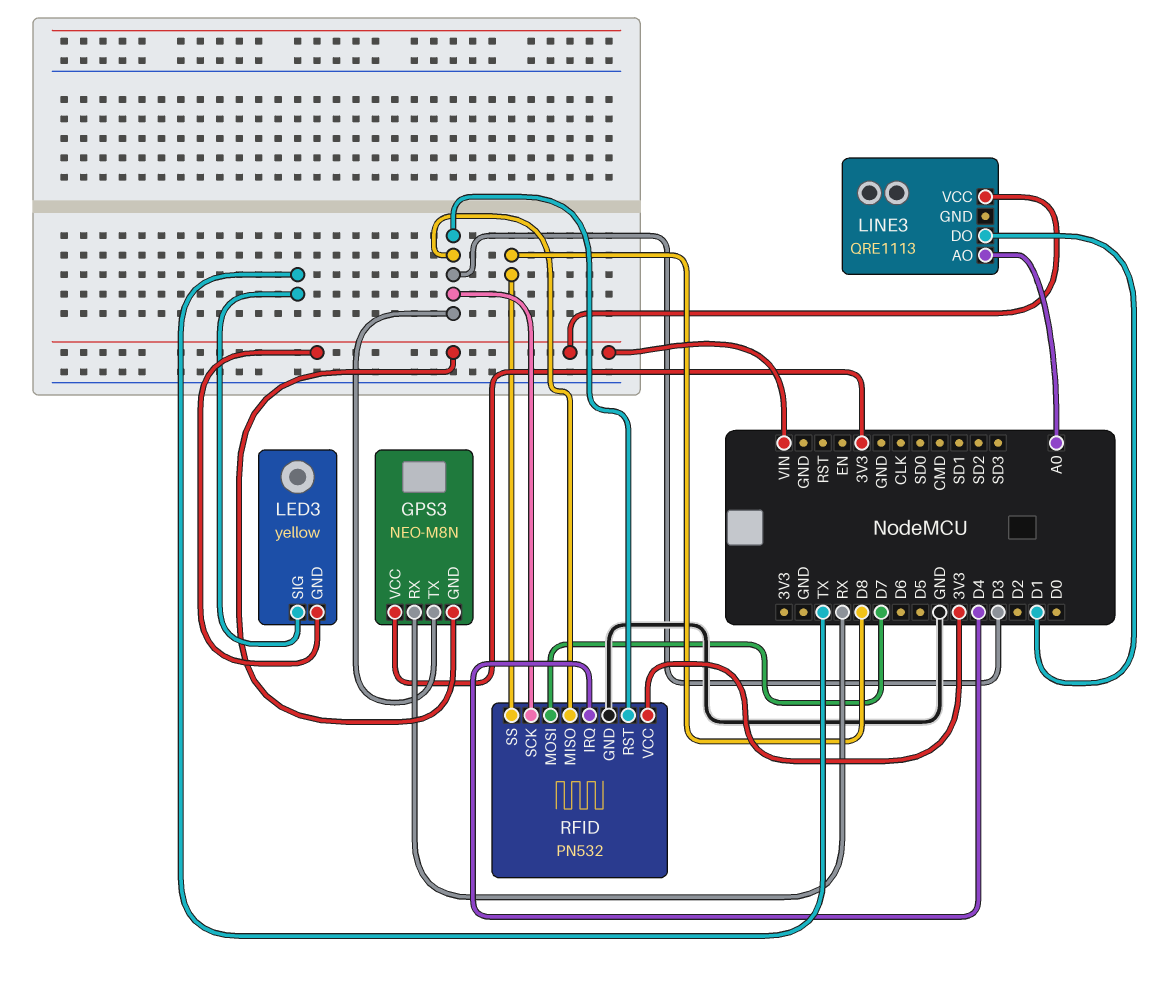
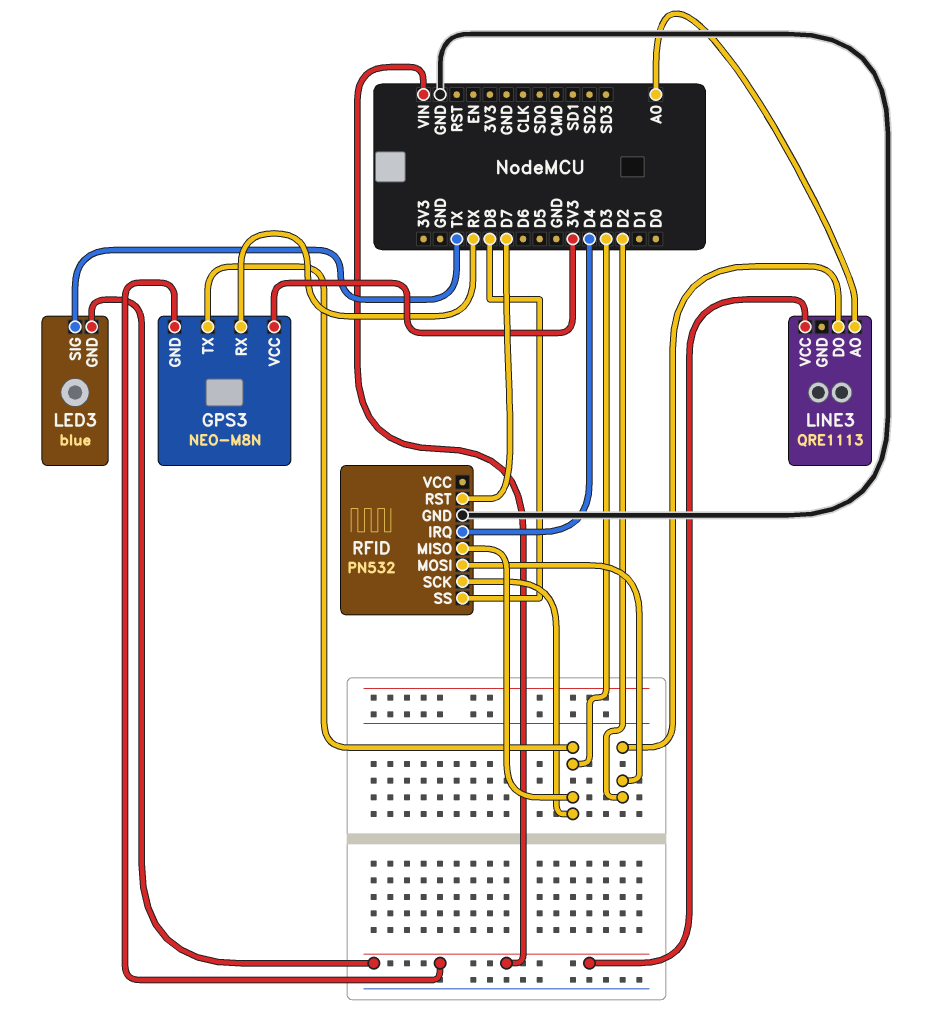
LED3: yellow -> blue
LINE3 pin DO: D1 -> D2
RFID pin MOSI: D7 -> D2
RFID pin RST: D3 -> D7
RFID pin VCC: 3V3 -> none

